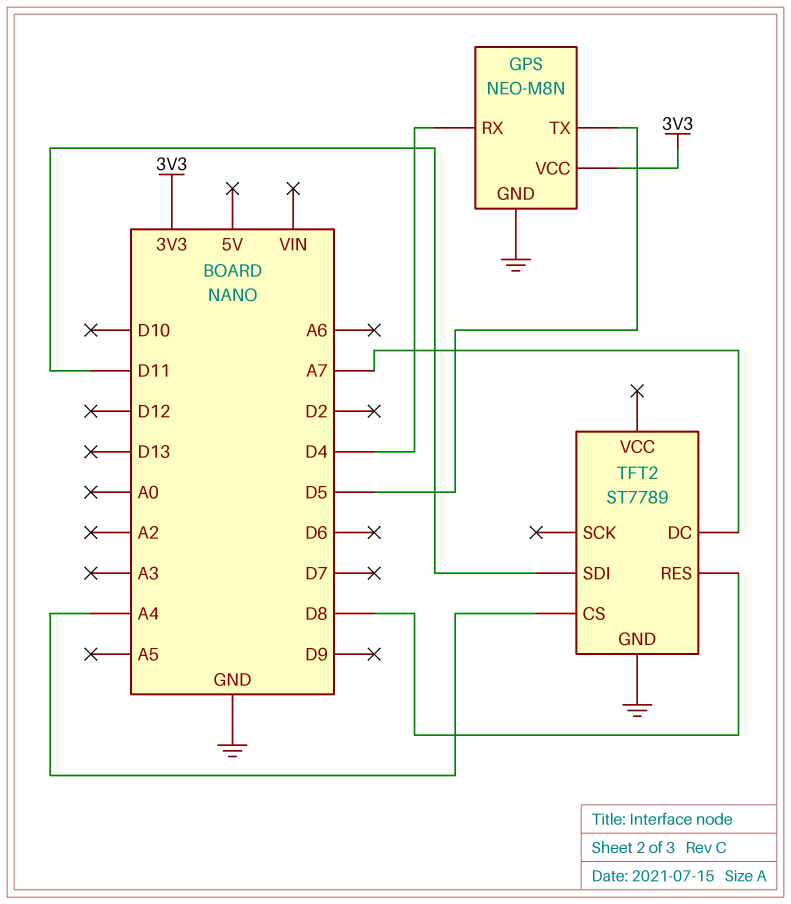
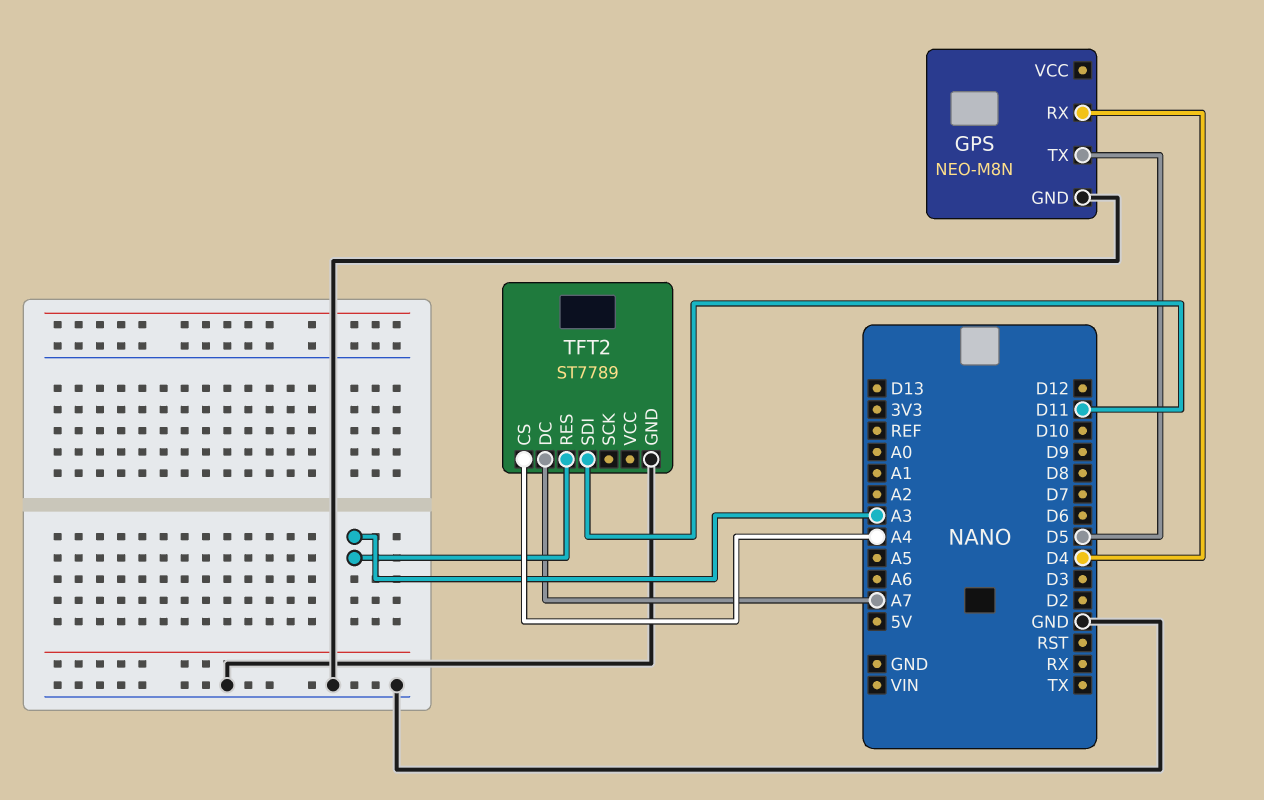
GPS pin VCC: 3V3 -> none
TFT2 pin RES: D8 -> A3

